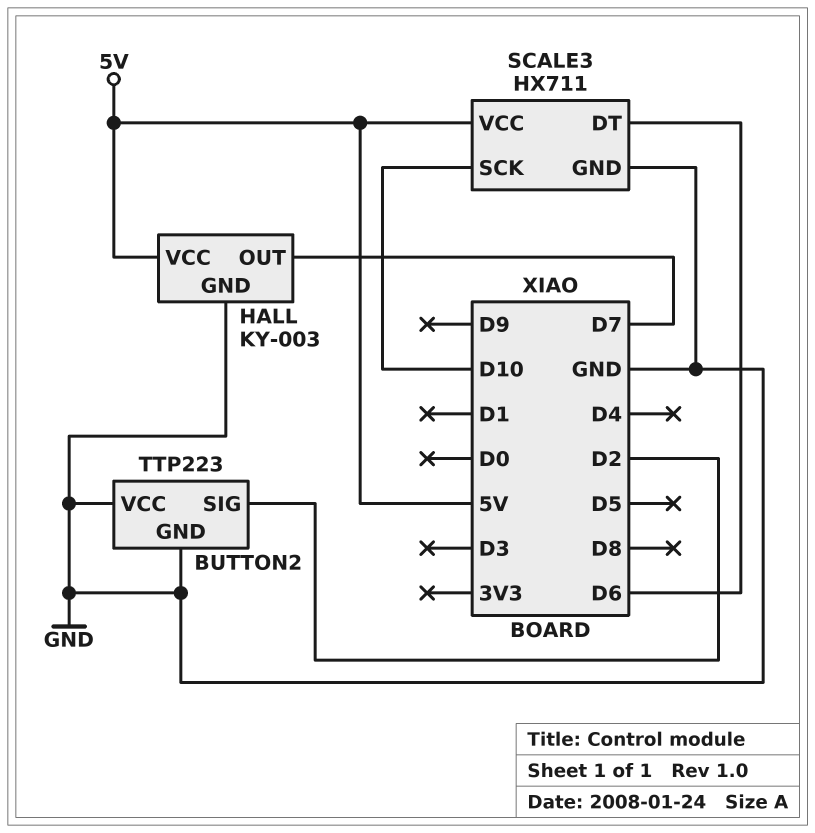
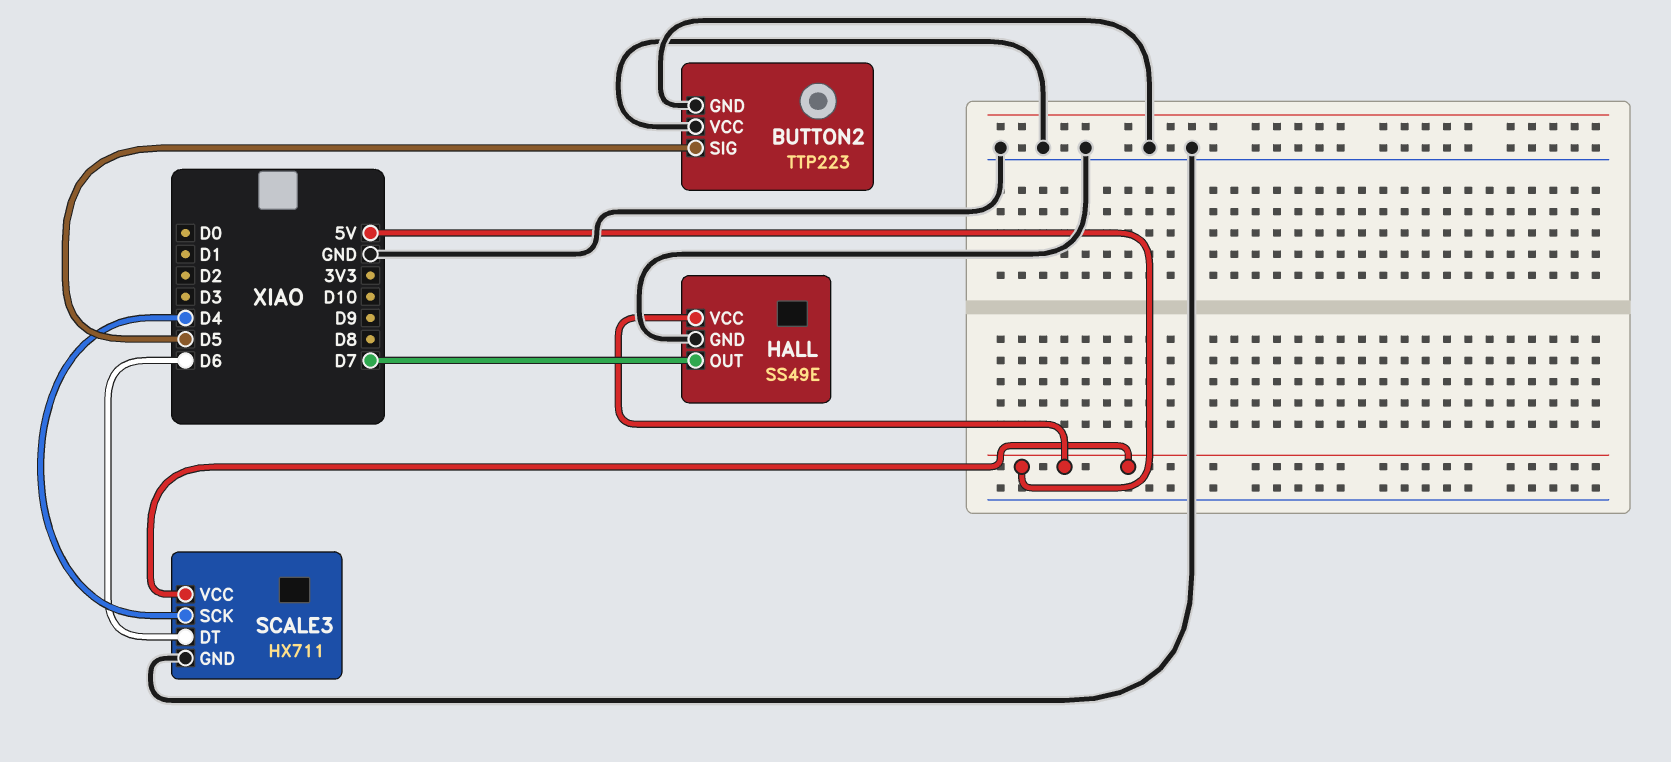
BUTTON2 pin SIG: D2 -> D5
HALL: KY-003 -> SS49E
SCALE3 pin SCK: D10 -> D4

